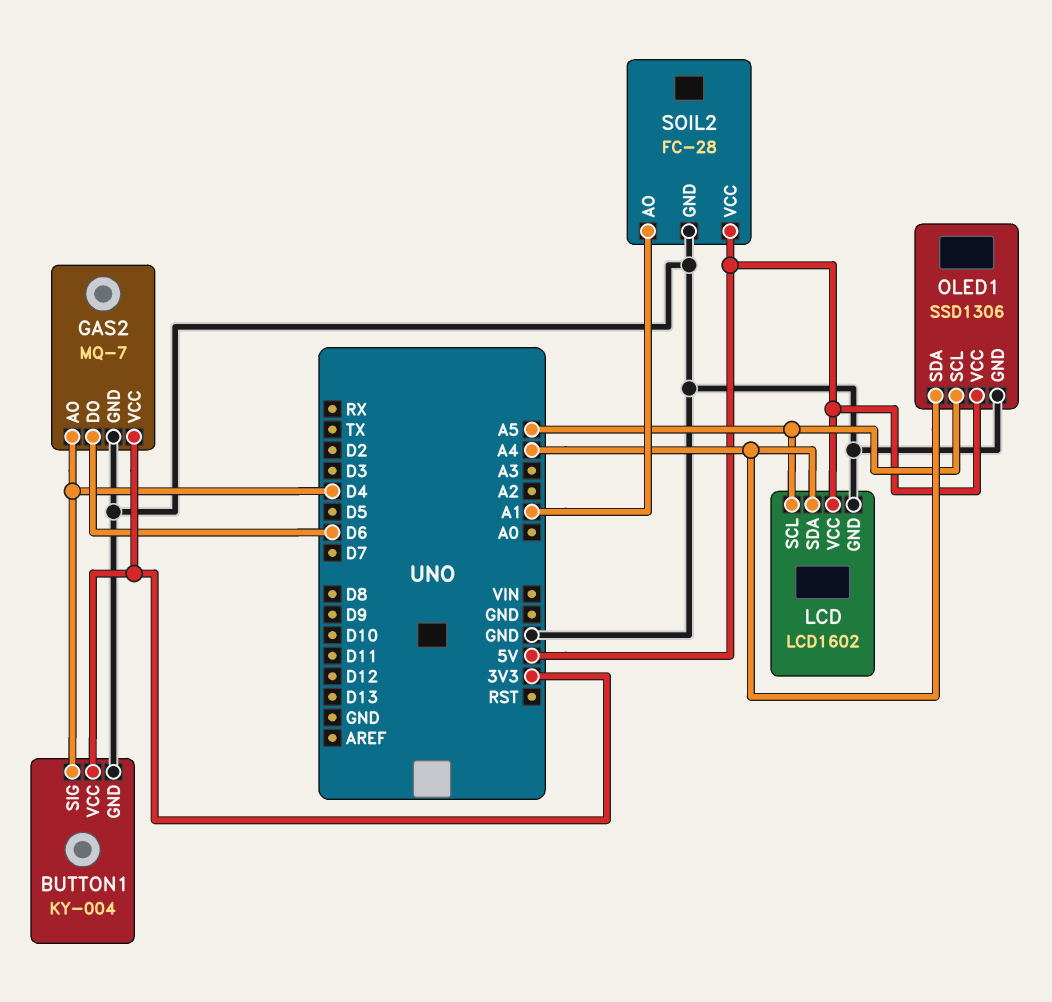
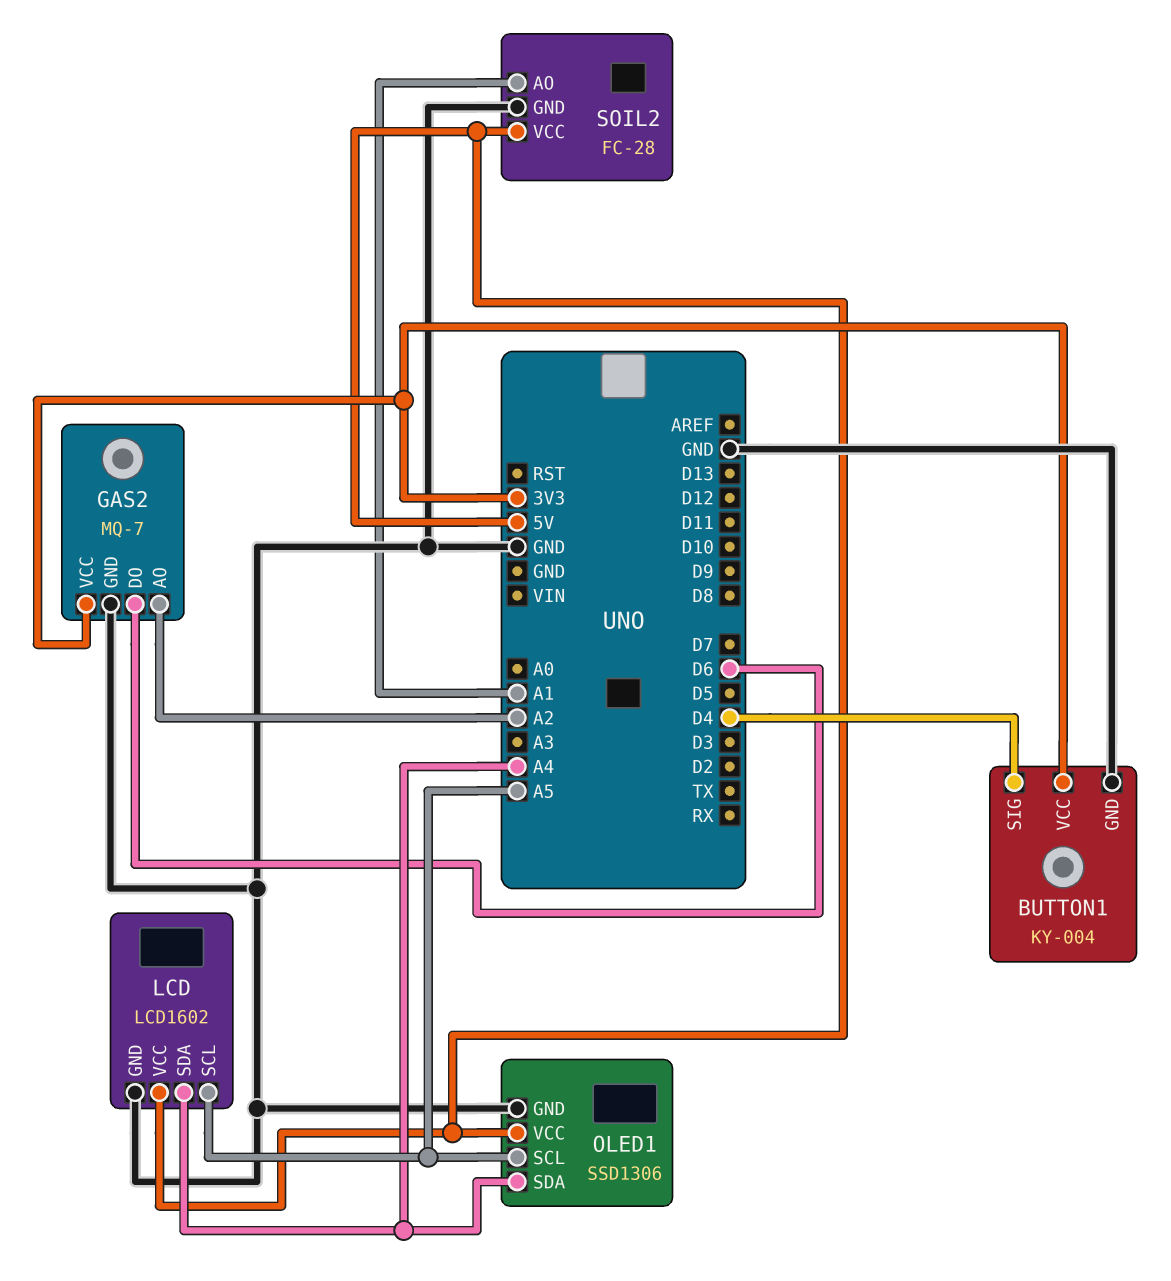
GAS2 pin AO: D4 -> A2

